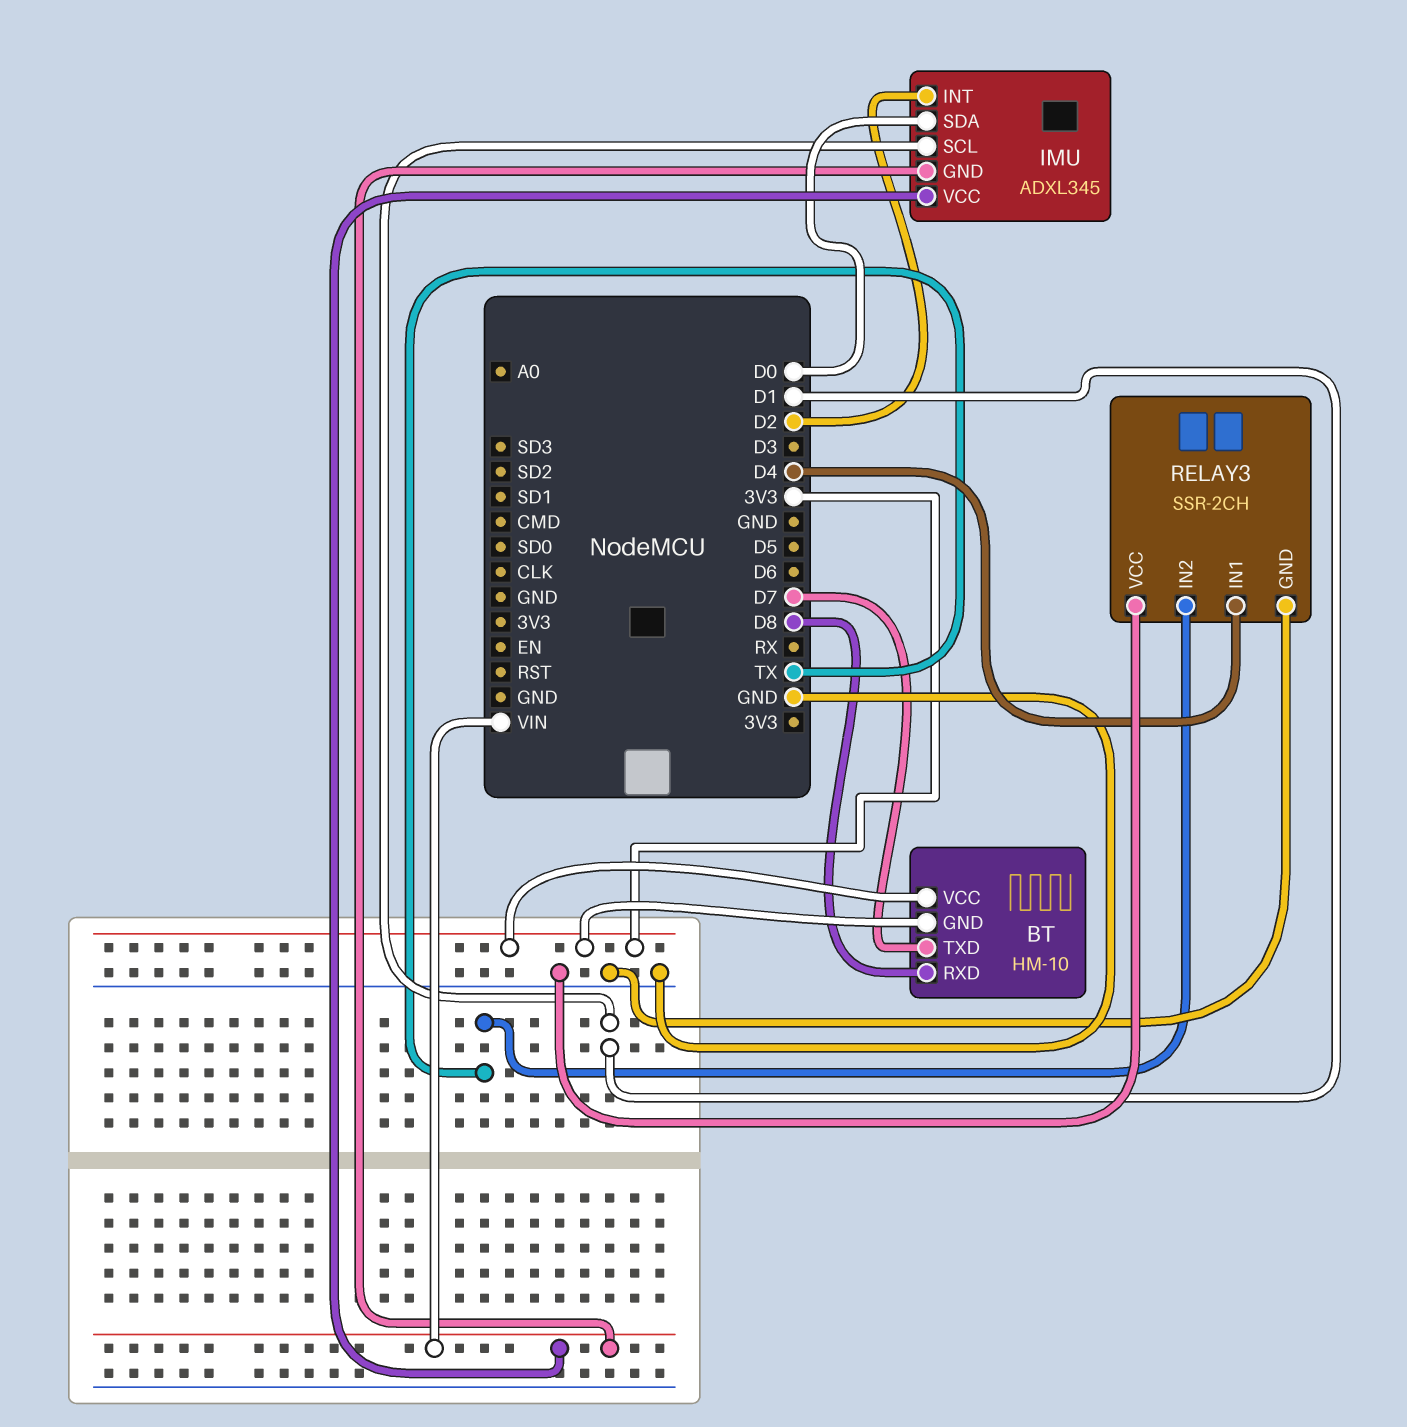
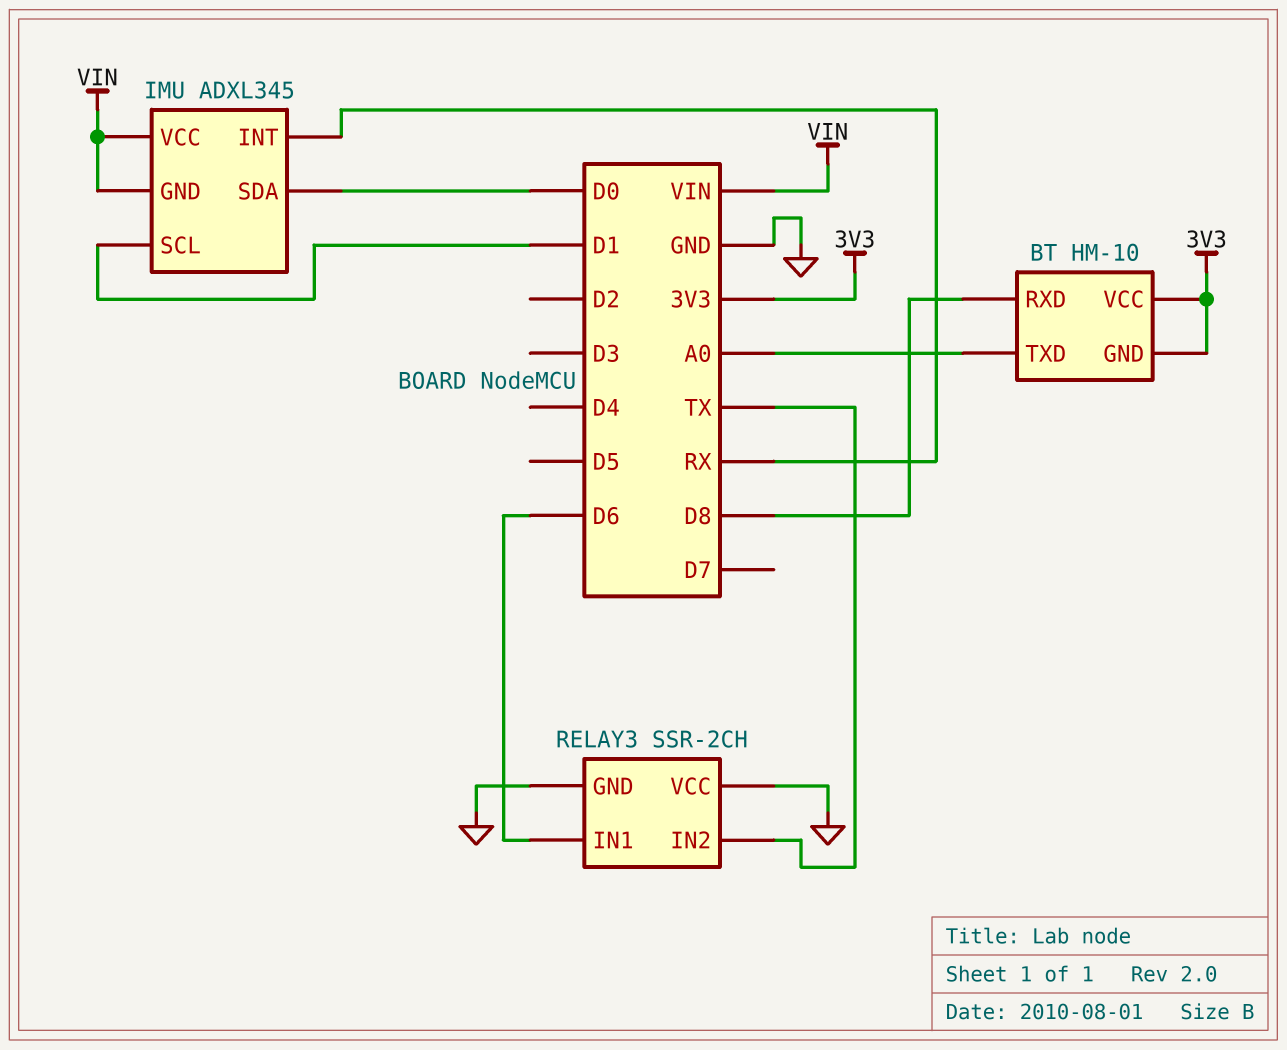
BT pin TXD: D7 -> A0
IMU pin INT: D2 -> RX
RELAY3 pin IN1: D4 -> D6

